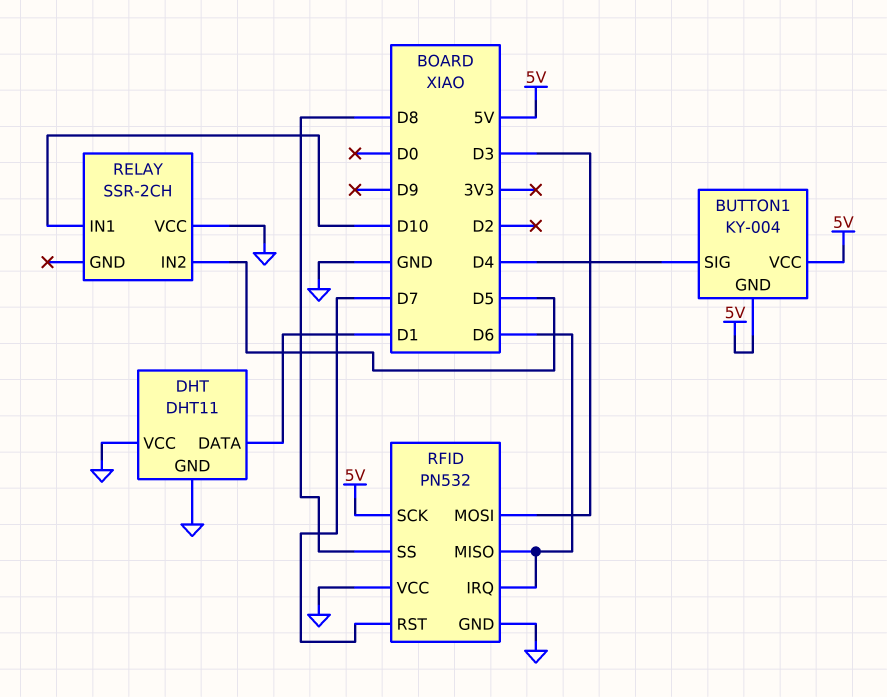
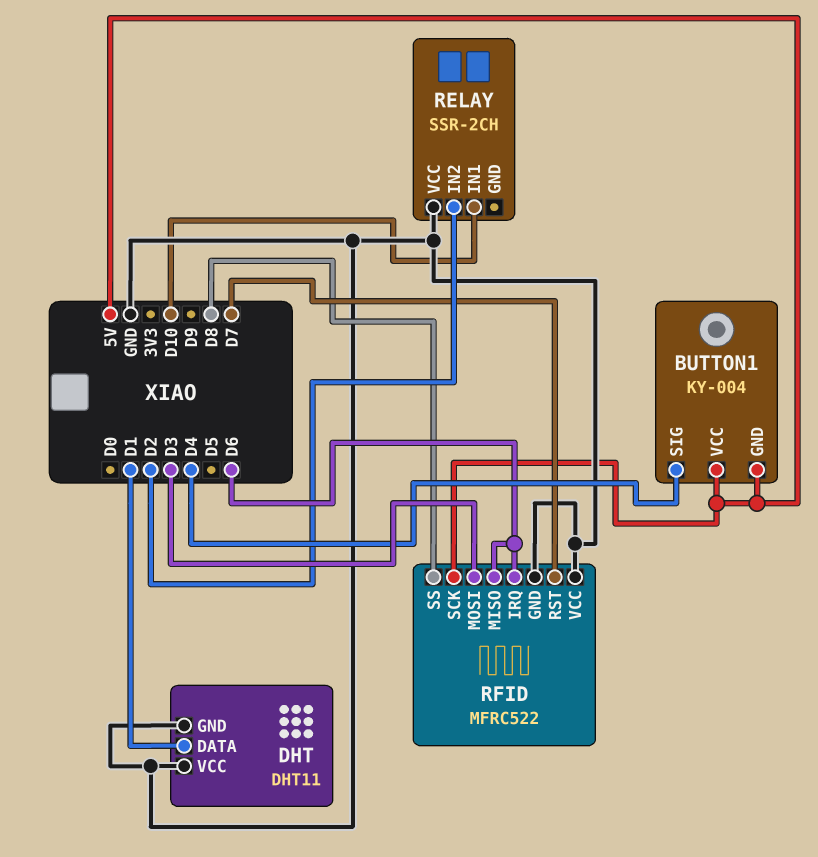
RELAY pin IN2: D5 -> D2
RFID: PN532 -> MFRC522

